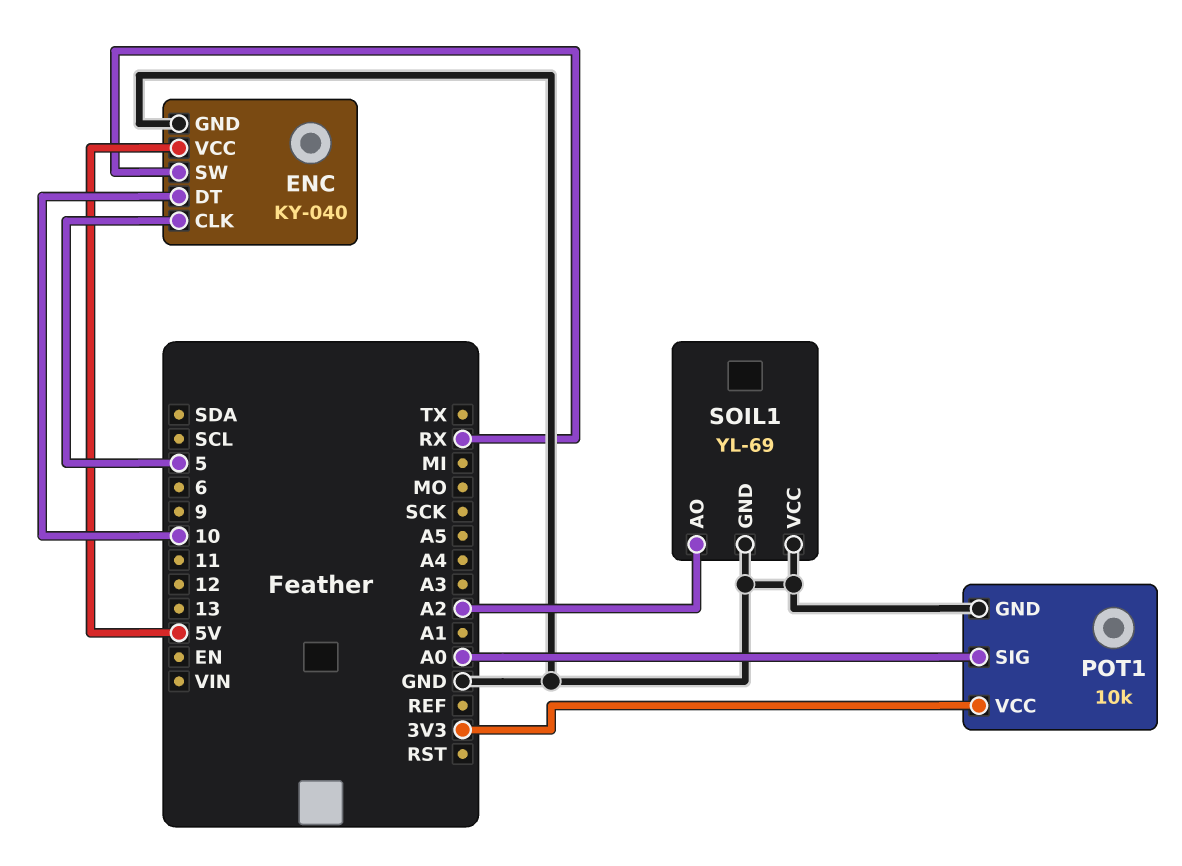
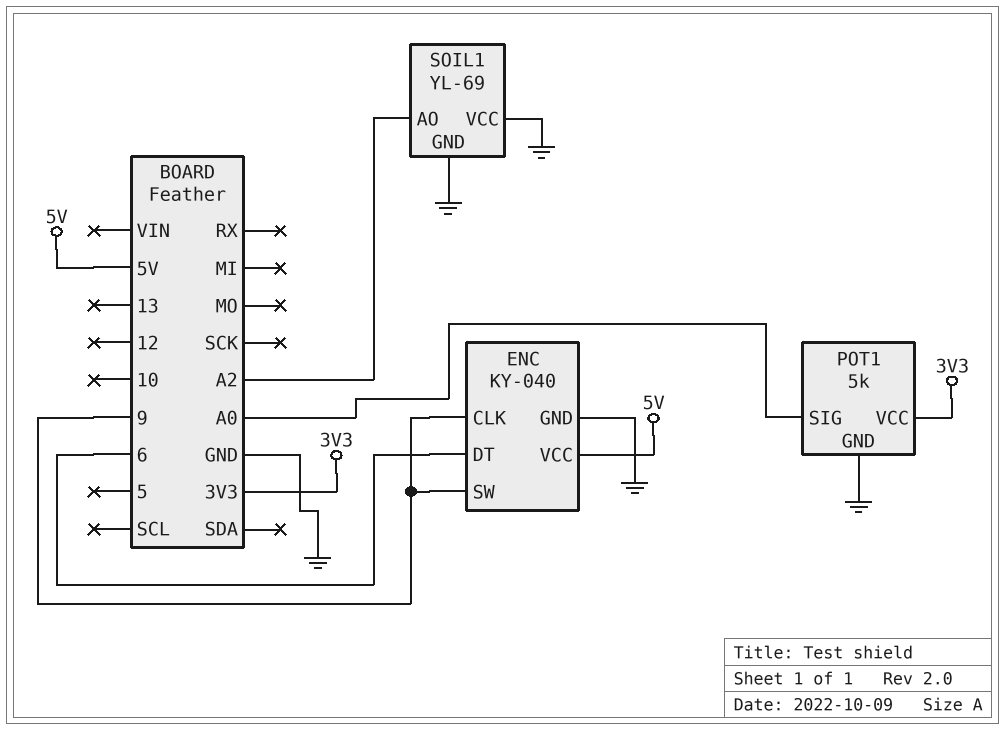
ENC pin CLK: 5 -> 9
ENC pin DT: 10 -> 6
ENC pin SW: RX -> 9
POT1: 10k -> 5k

